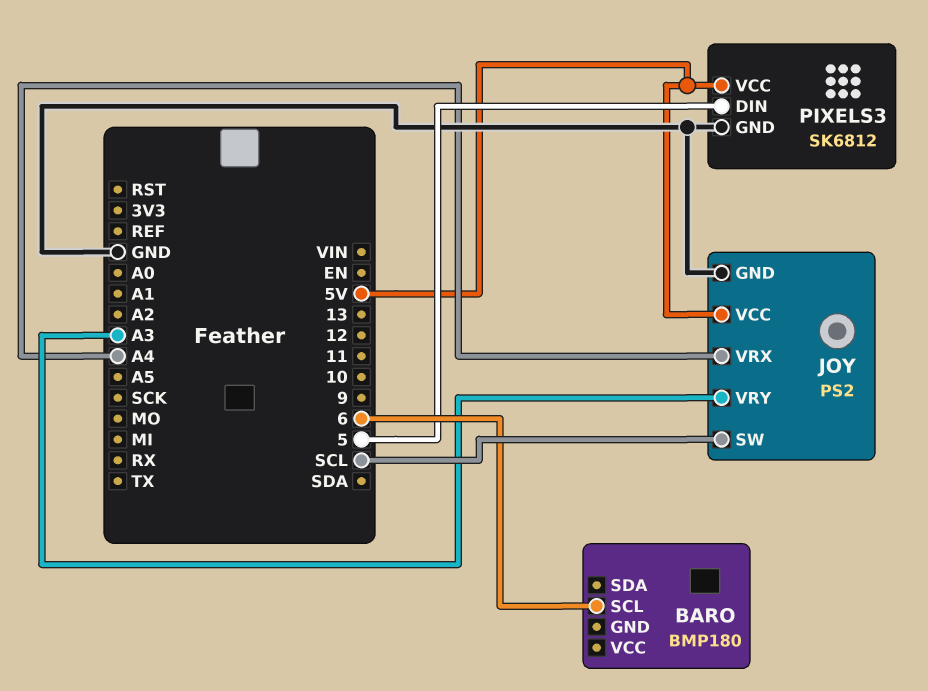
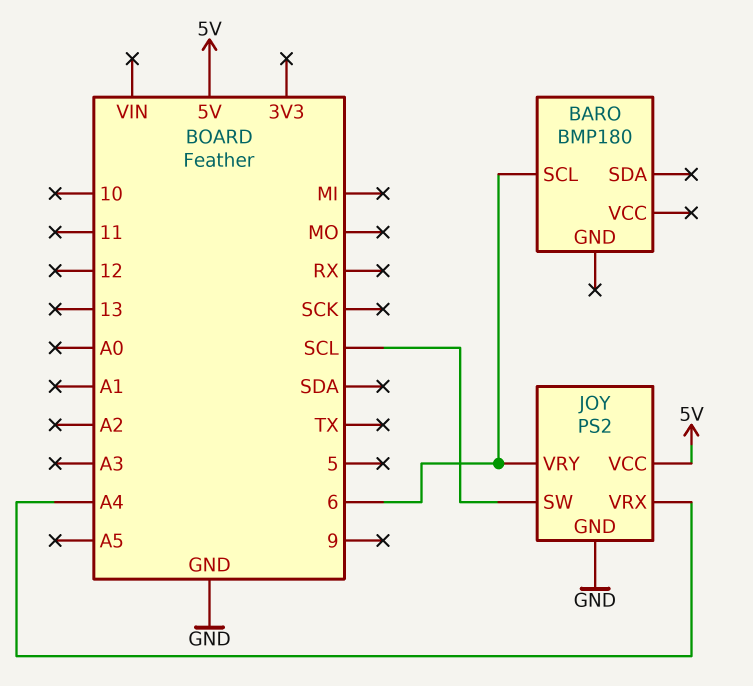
JOY pin VRY: A3 -> 6
PIXELS3: SK6812 -> none
PIXELS3 pin DIN: 5 -> none
PIXELS3 pin GND: GND -> none
PIXELS3 pin VCC: 5V -> none

